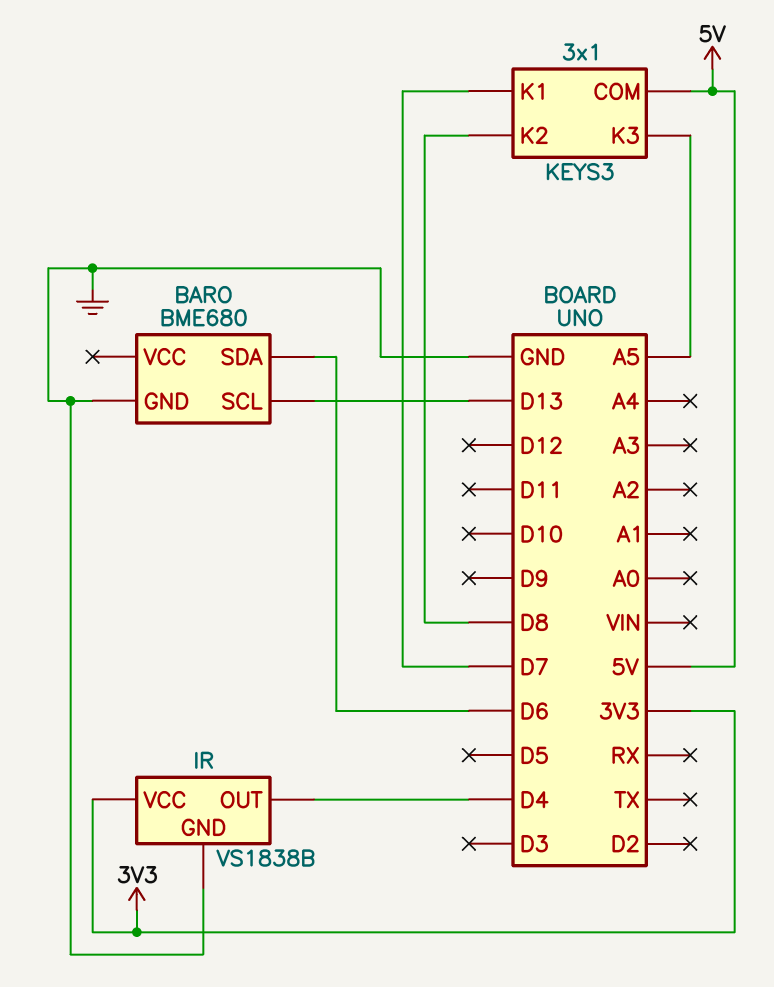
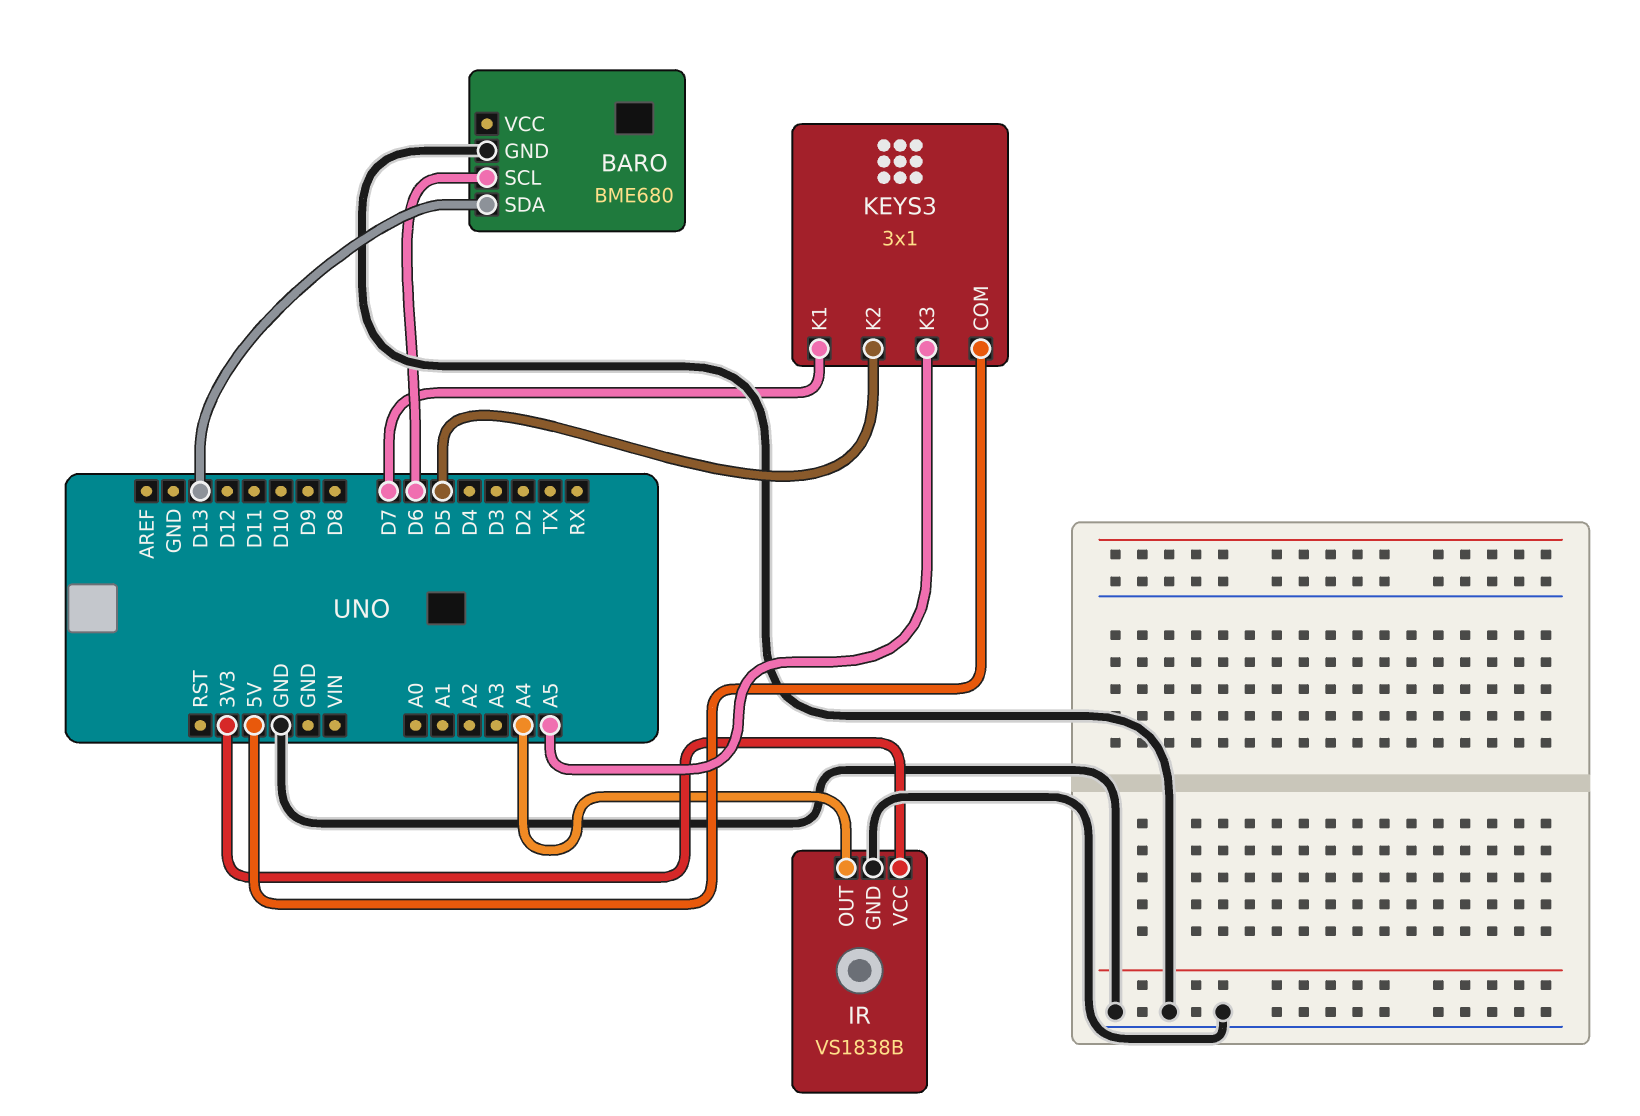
BARO pin SCL: D13 -> D6
BARO pin SDA: D6 -> D13
IR pin OUT: D4 -> A4
KEYS3 pin K2: D8 -> D5

